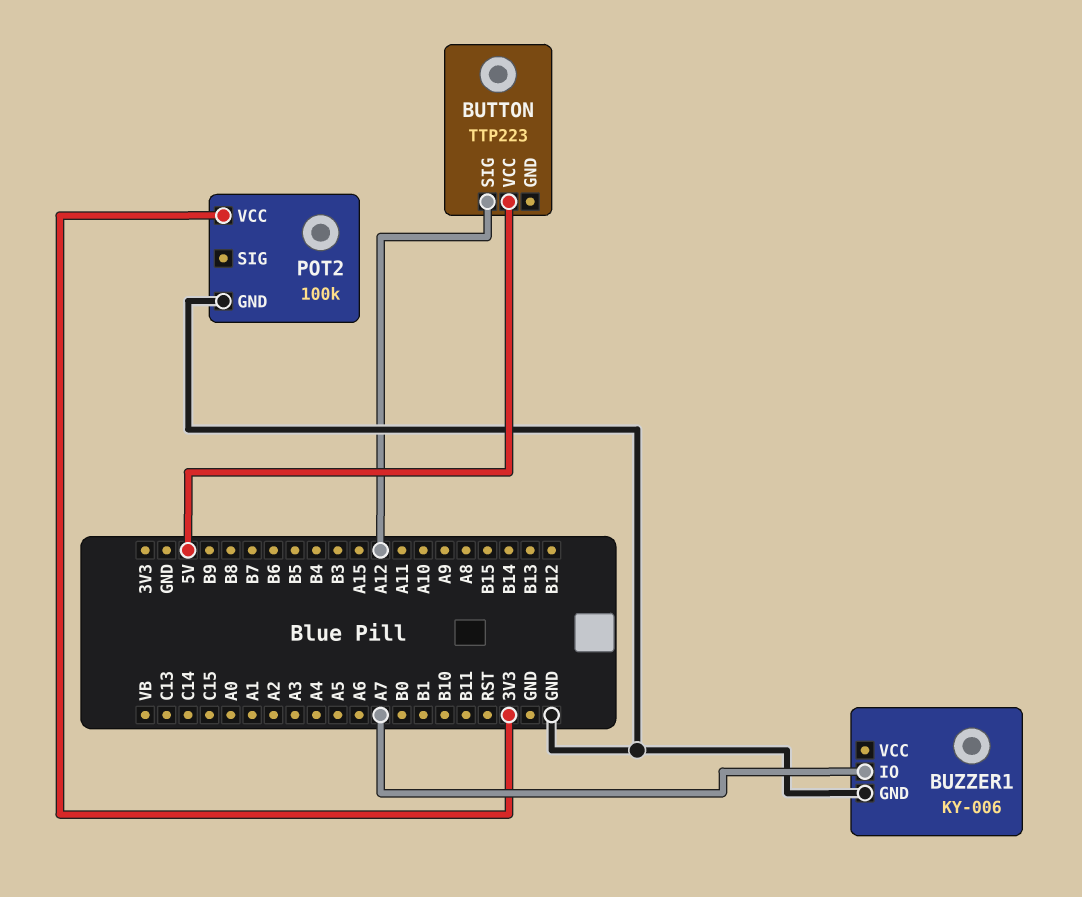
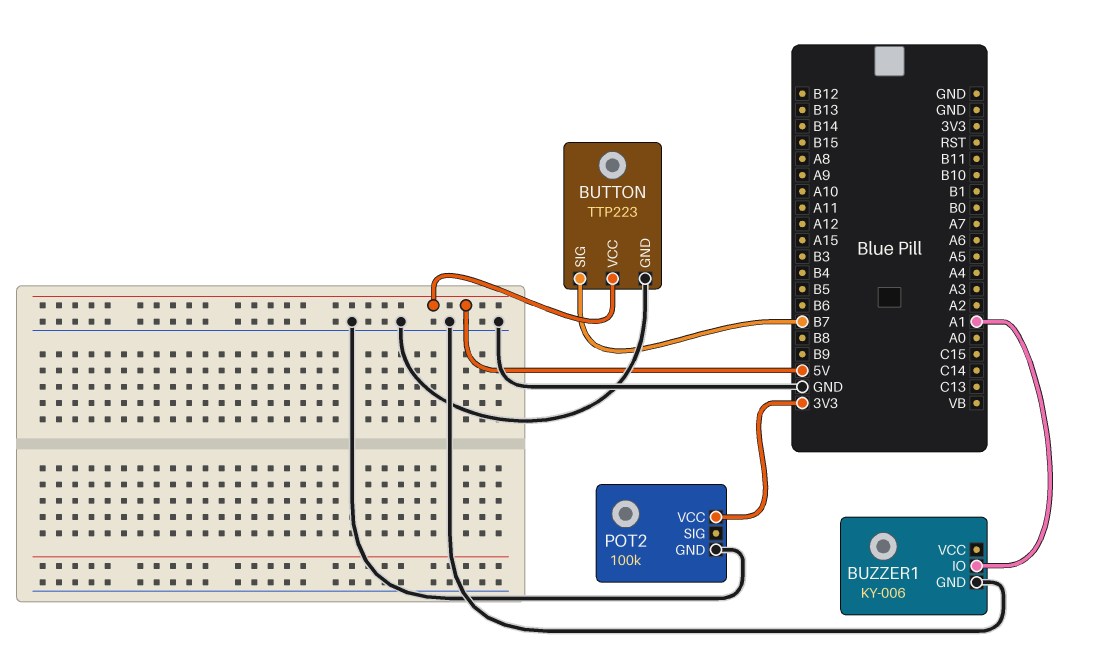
BUTTON pin GND: none -> GND
BUTTON pin SIG: A12 -> B7
BUZZER1 pin IO: A7 -> A1

